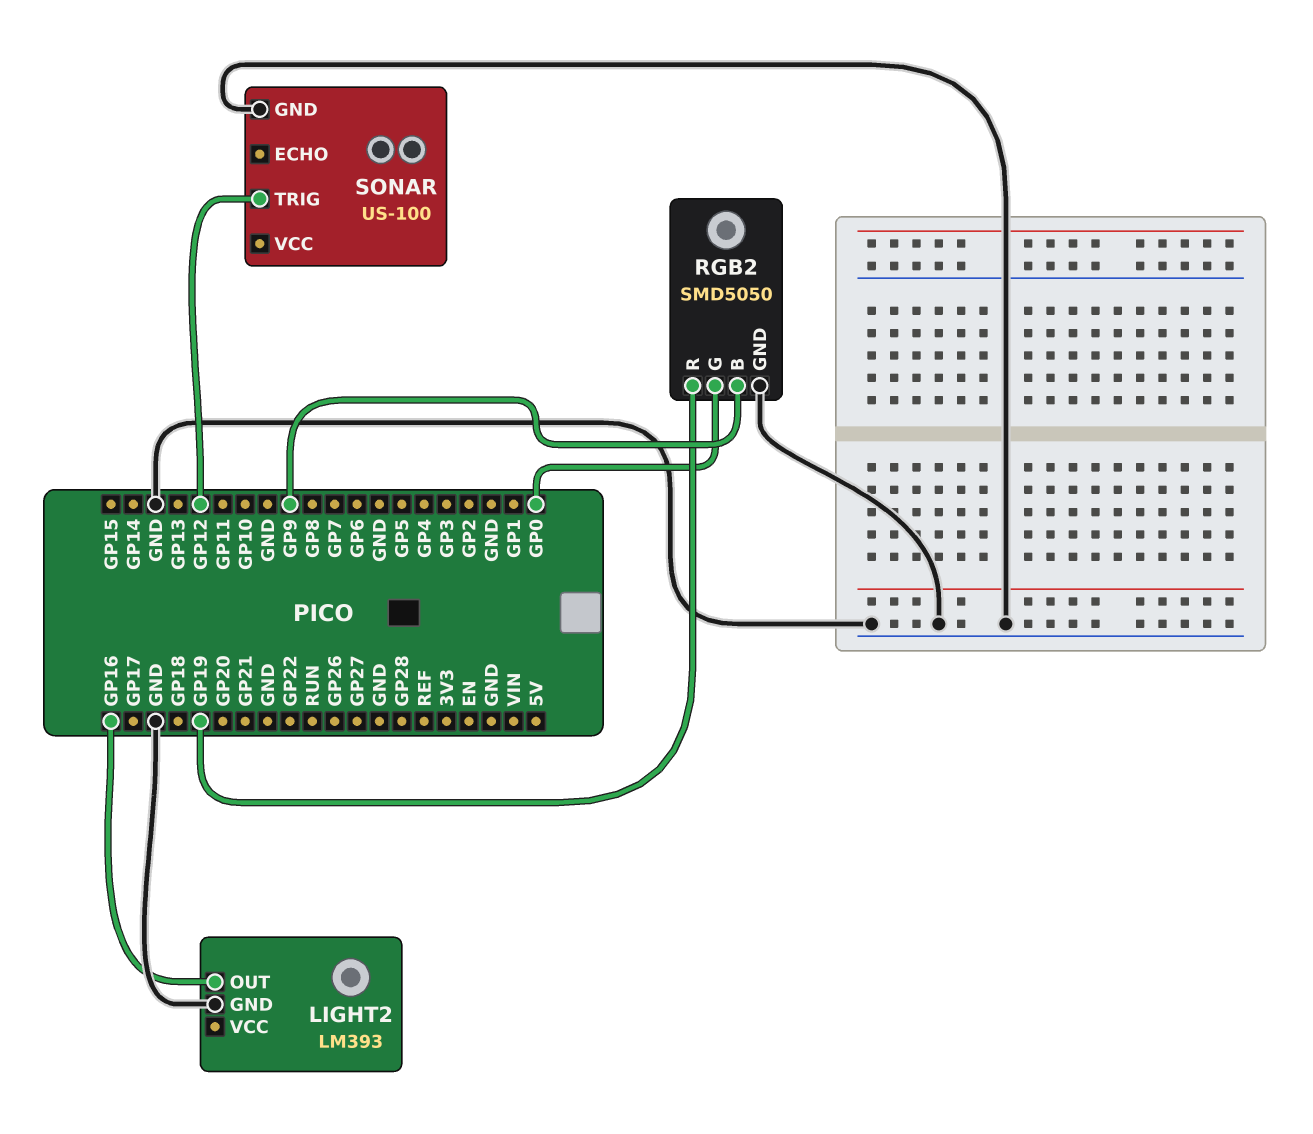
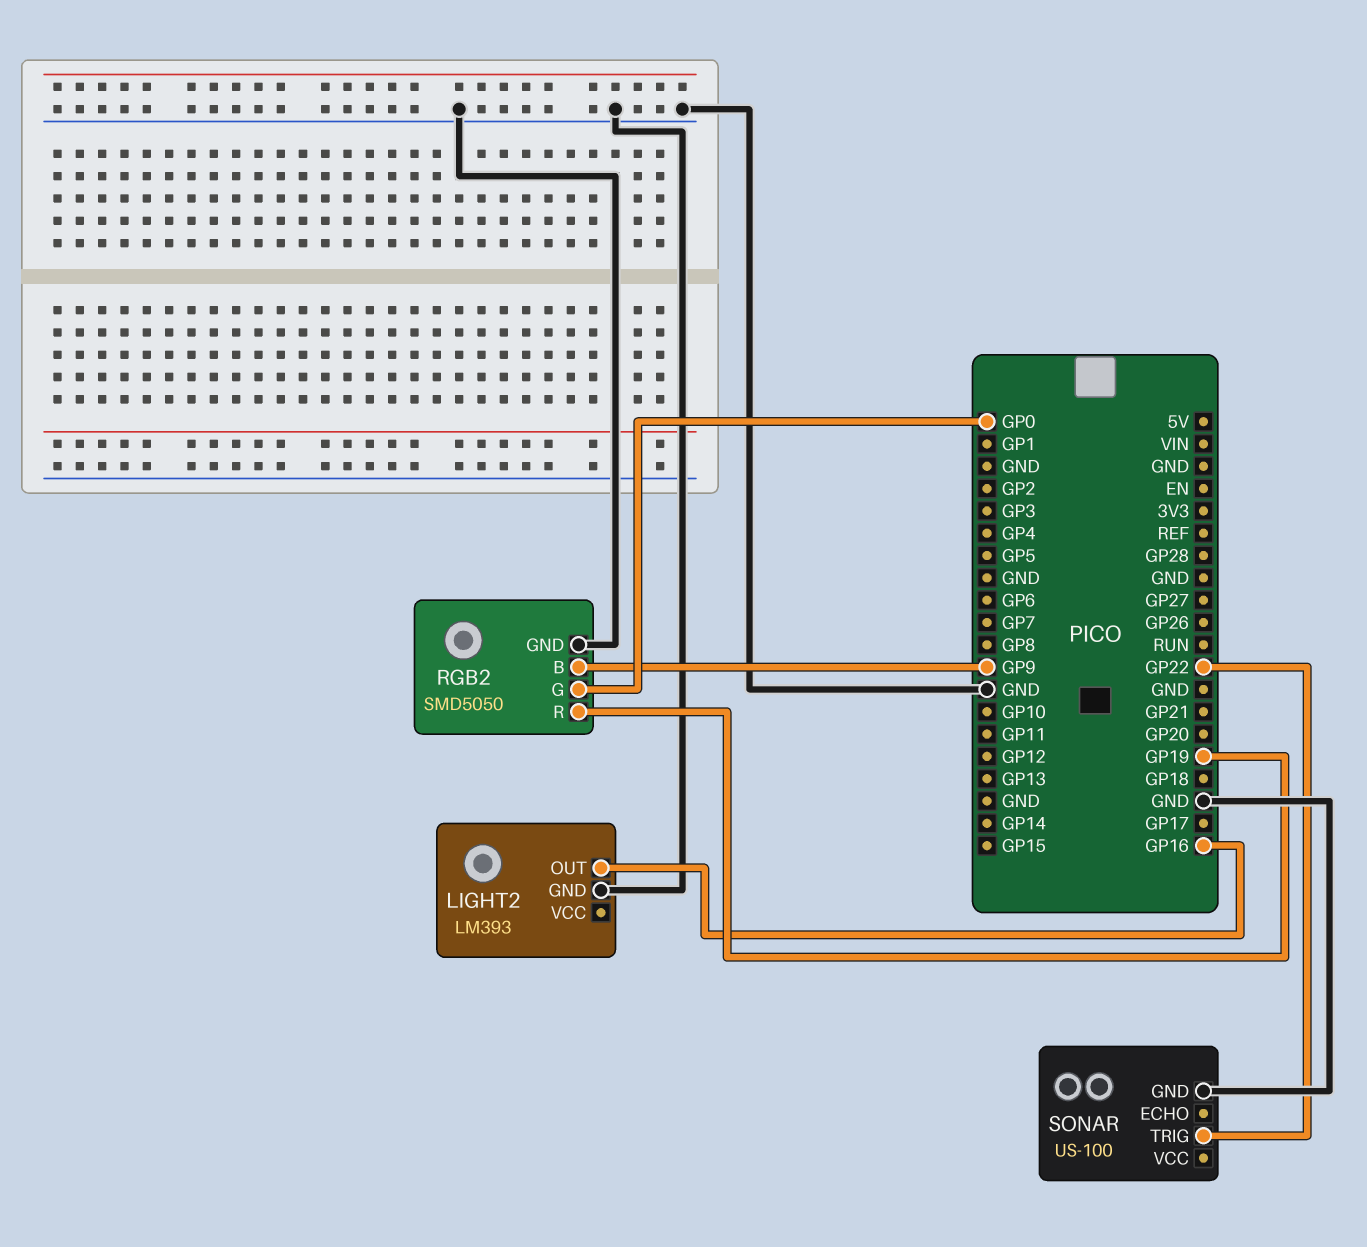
SONAR pin TRIG: GP12 -> GP22

